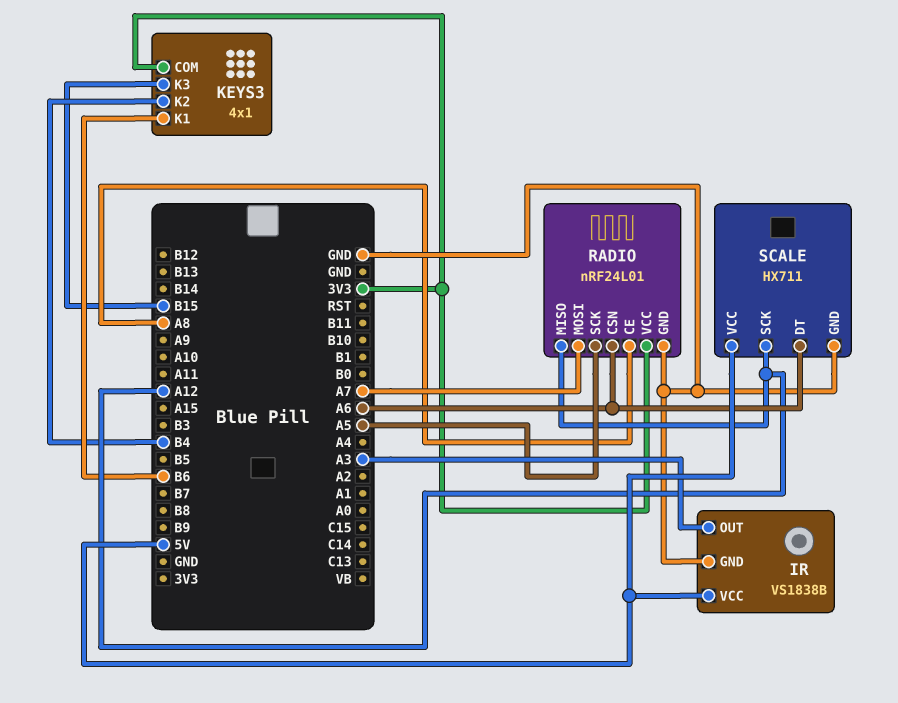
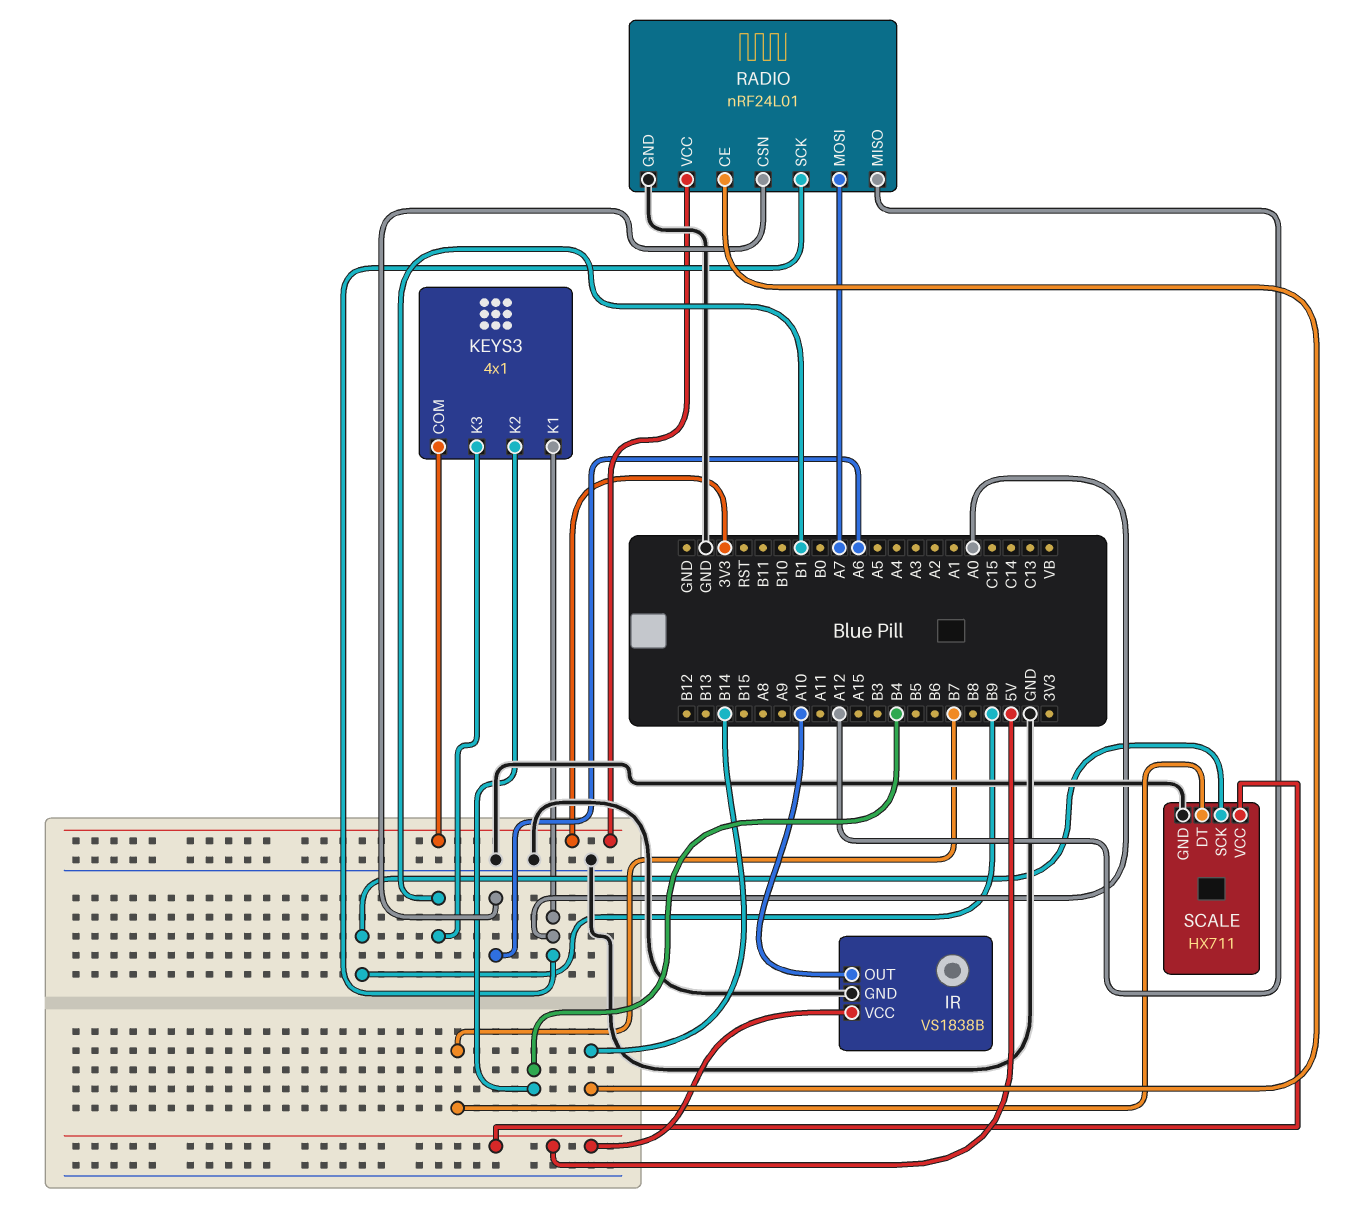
IR pin OUT: A3 -> A10
KEYS3 pin K1: B6 -> A0
KEYS3 pin K3: B15 -> B1
RADIO pin CE: A8 -> B14
RADIO pin SCK: A5 -> A0
SCALE pin DT: A6 -> B7
SCALE pin SCK: A12 -> B9

